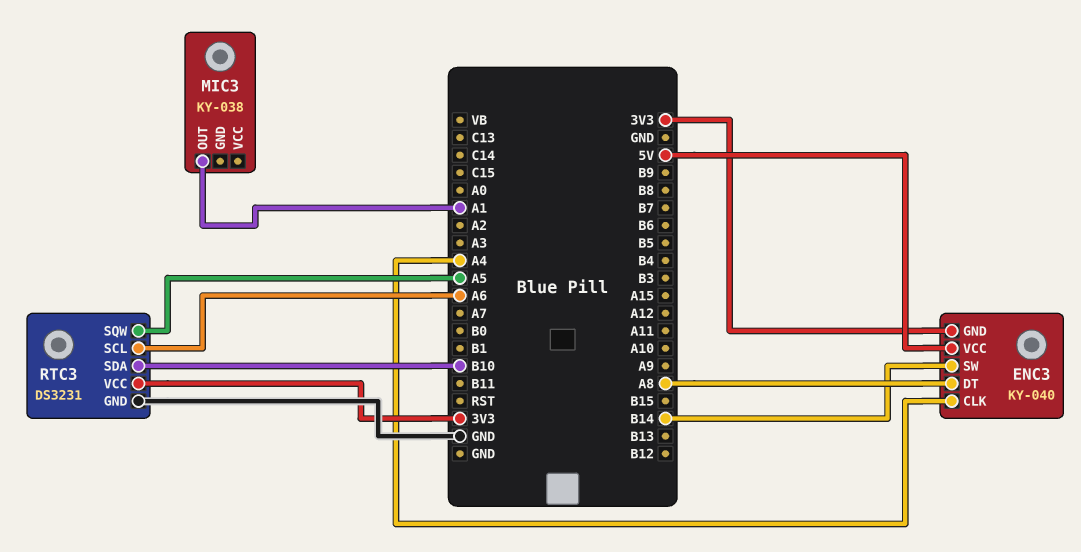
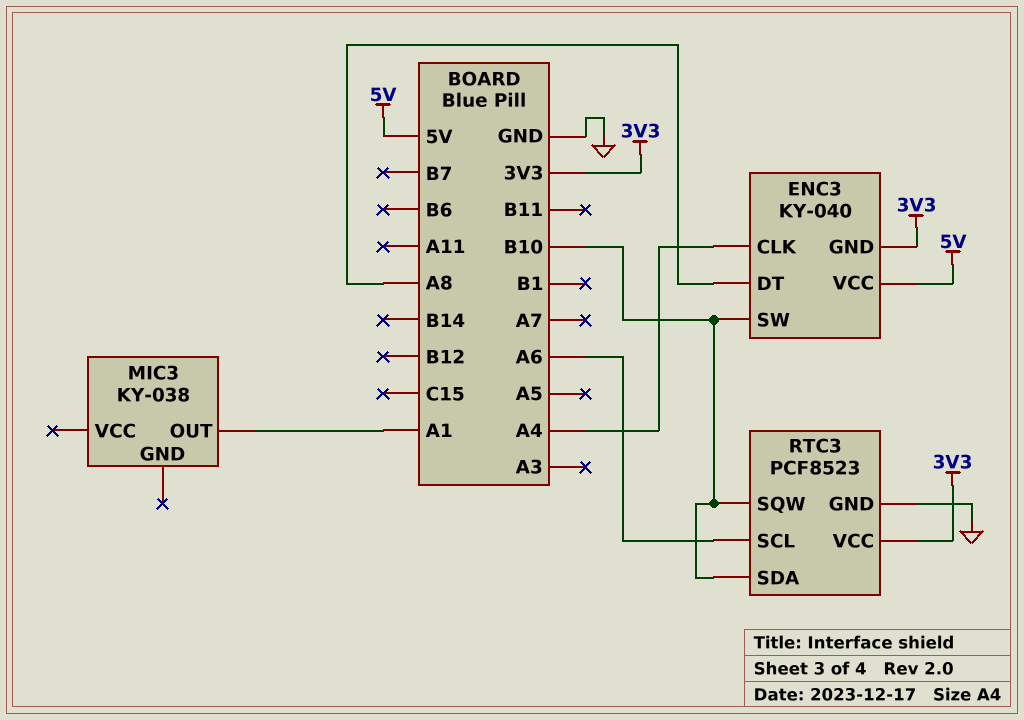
ENC3 pin SW: B14 -> B10
RTC3: DS3231 -> PCF8523
RTC3 pin SQW: A5 -> B10

